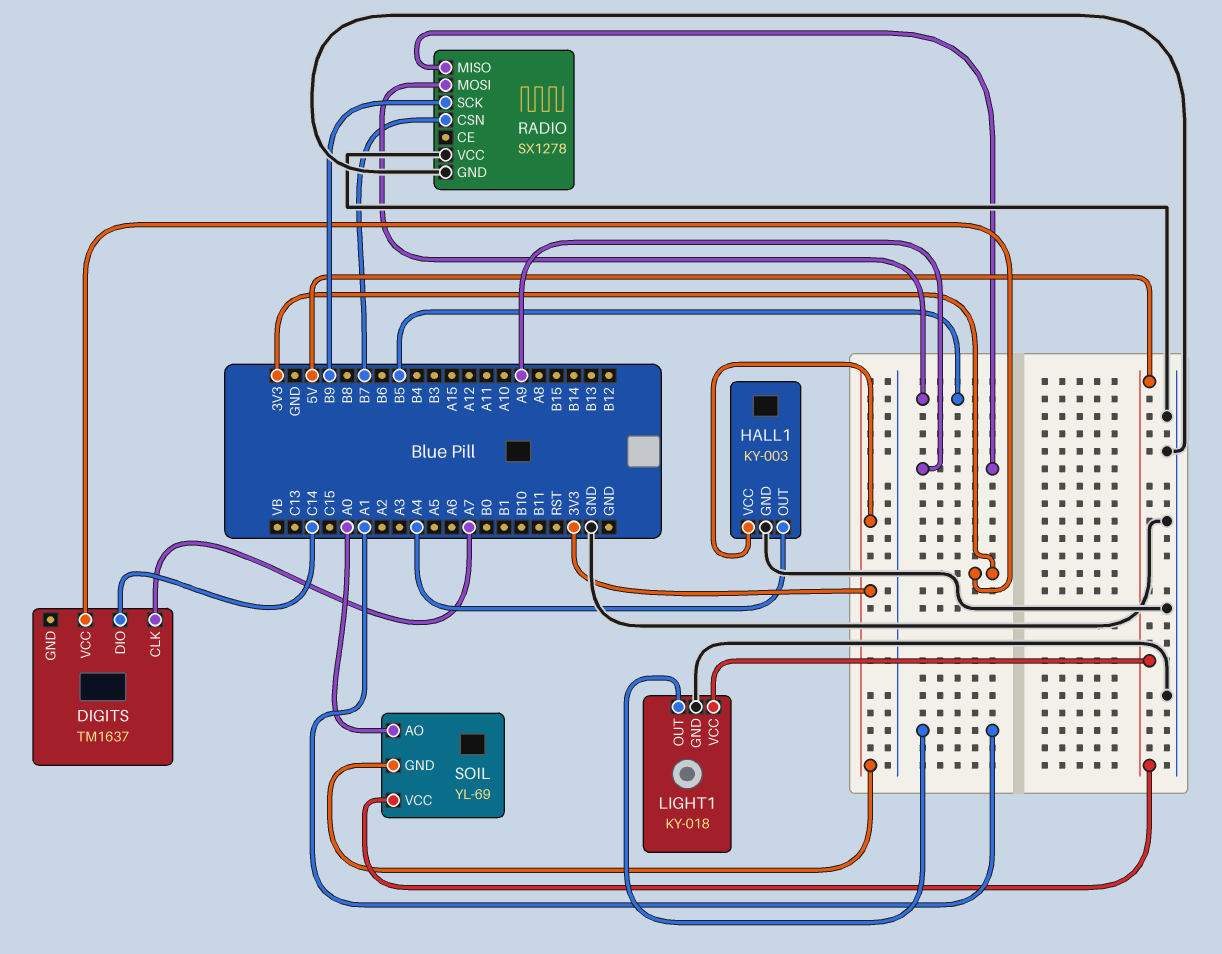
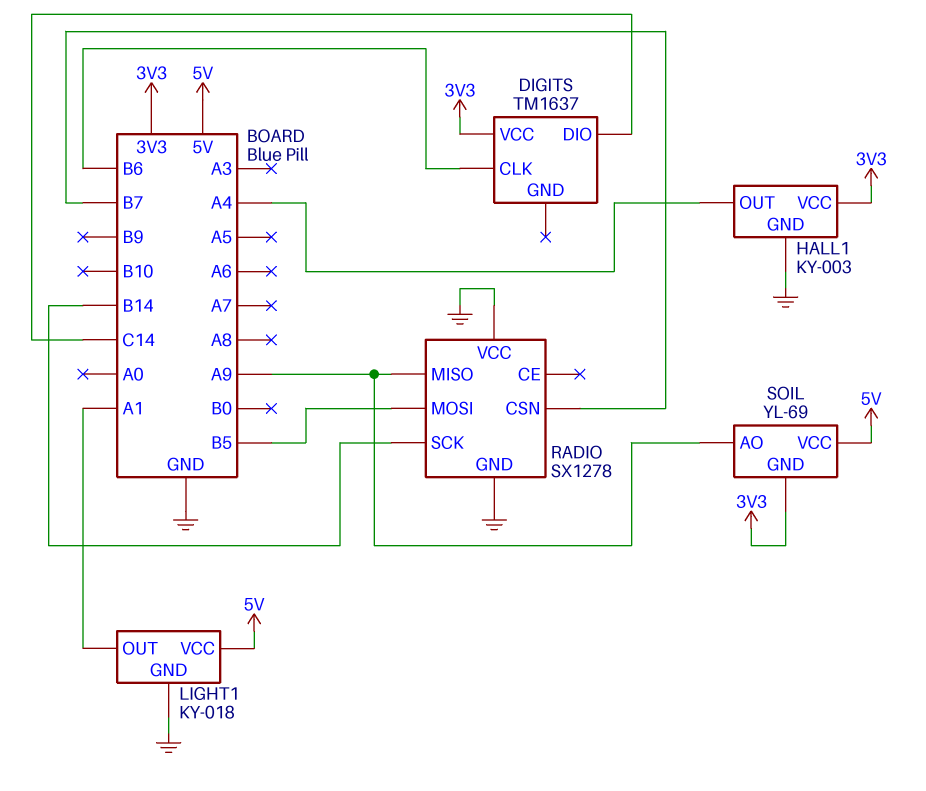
DIGITS pin CLK: A7 -> B6
RADIO pin SCK: B9 -> B14
SOIL pin AO: A0 -> A9

